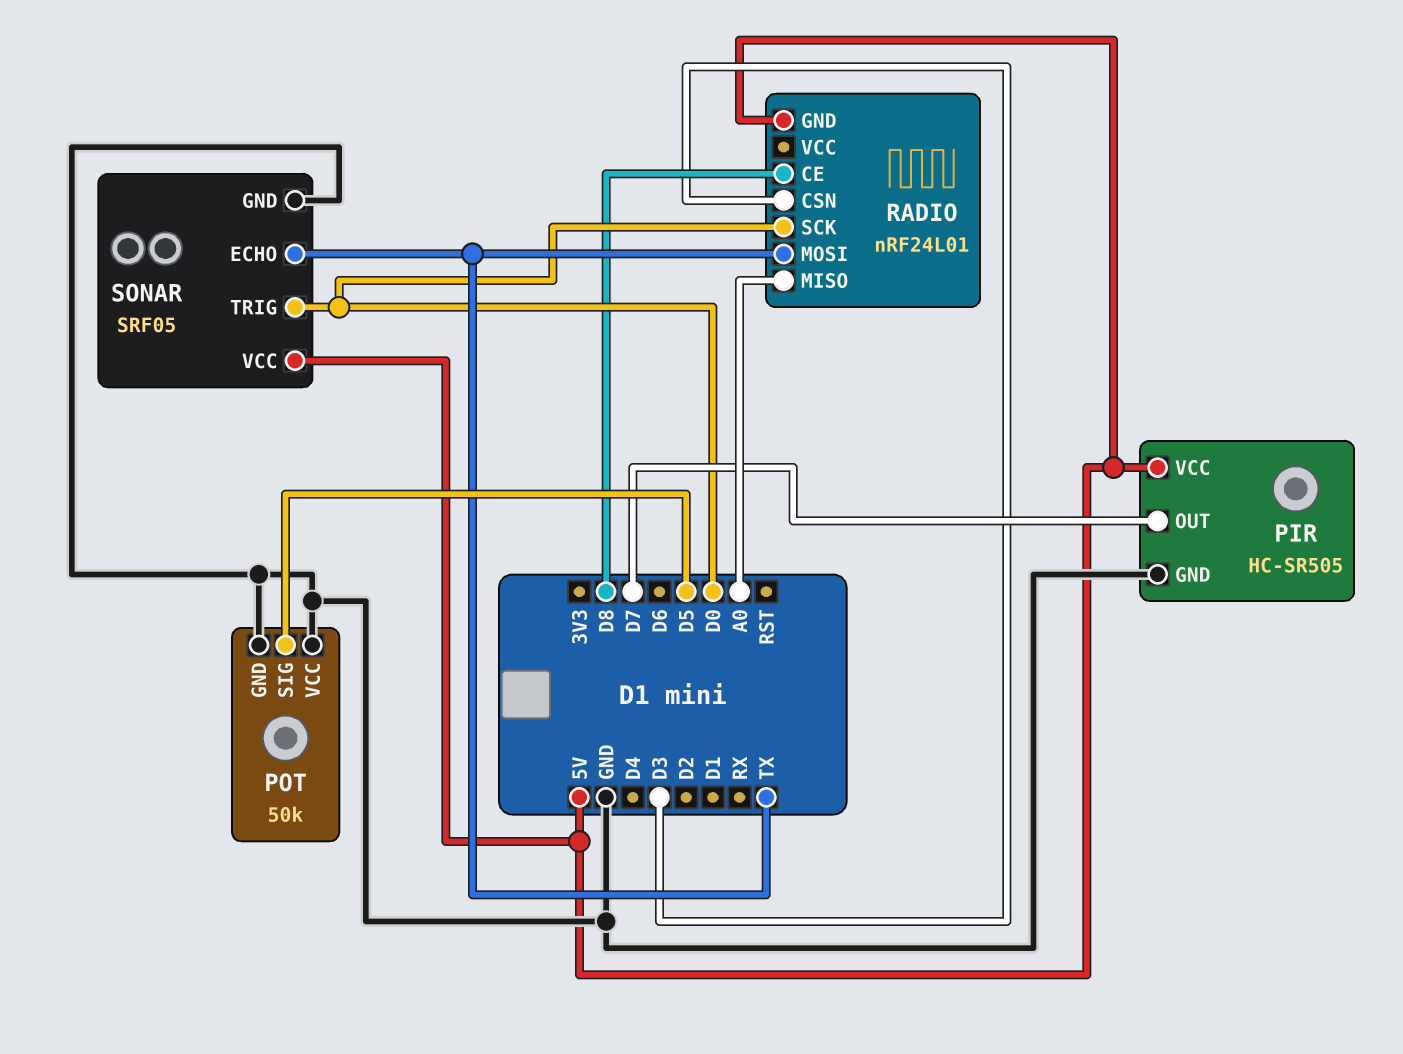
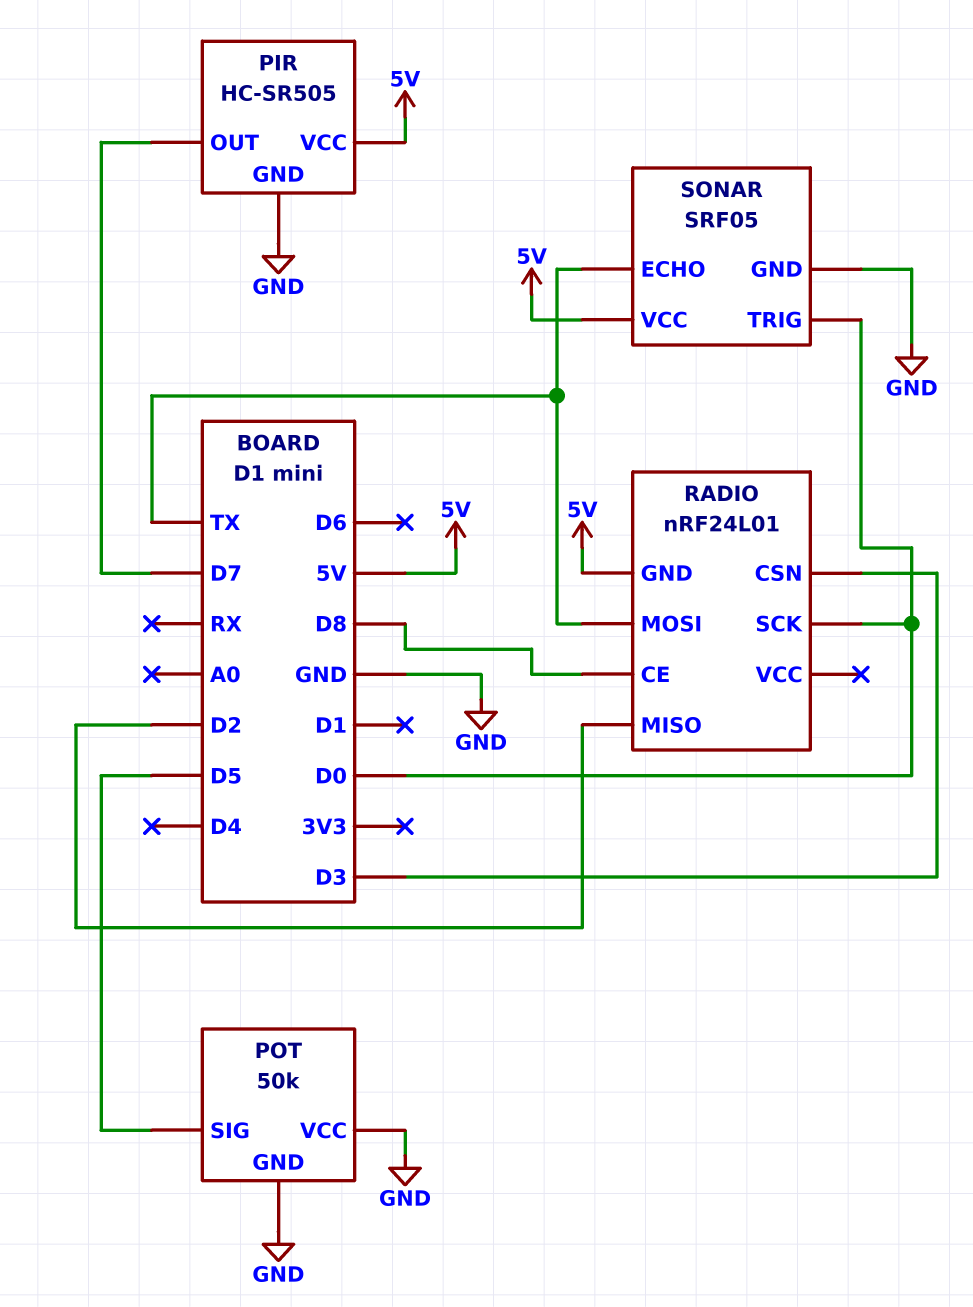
RADIO pin MISO: A0 -> D2

